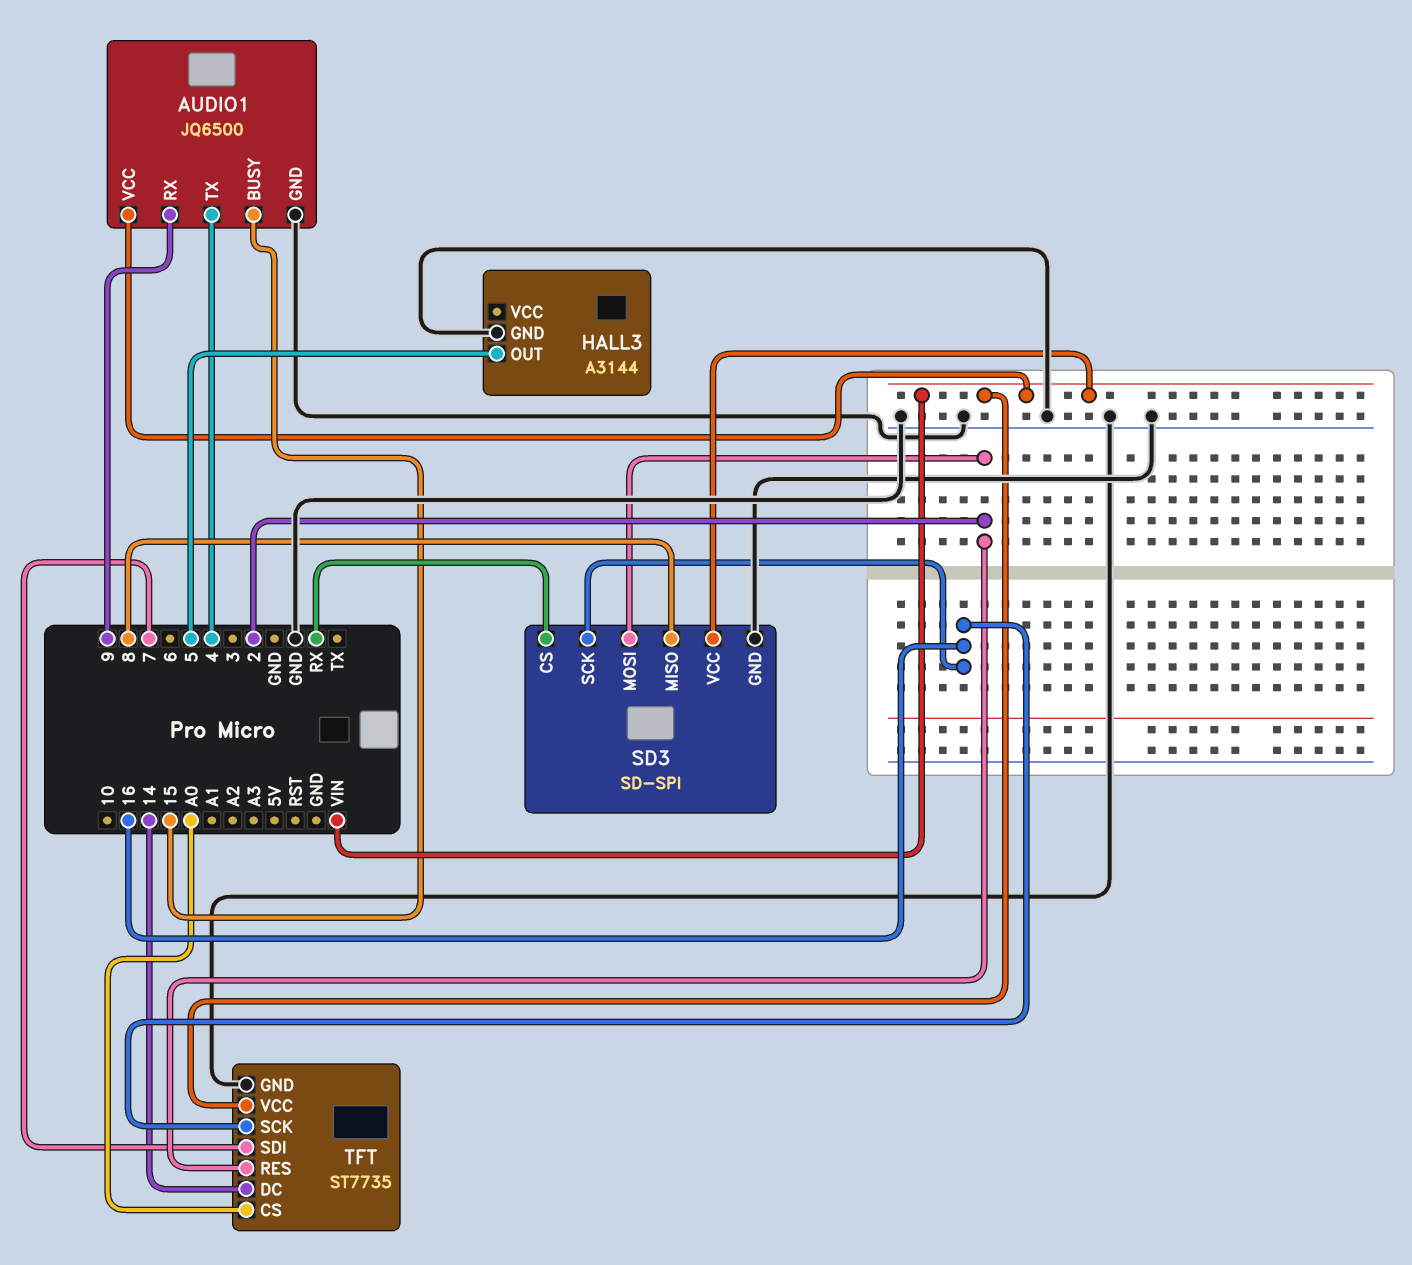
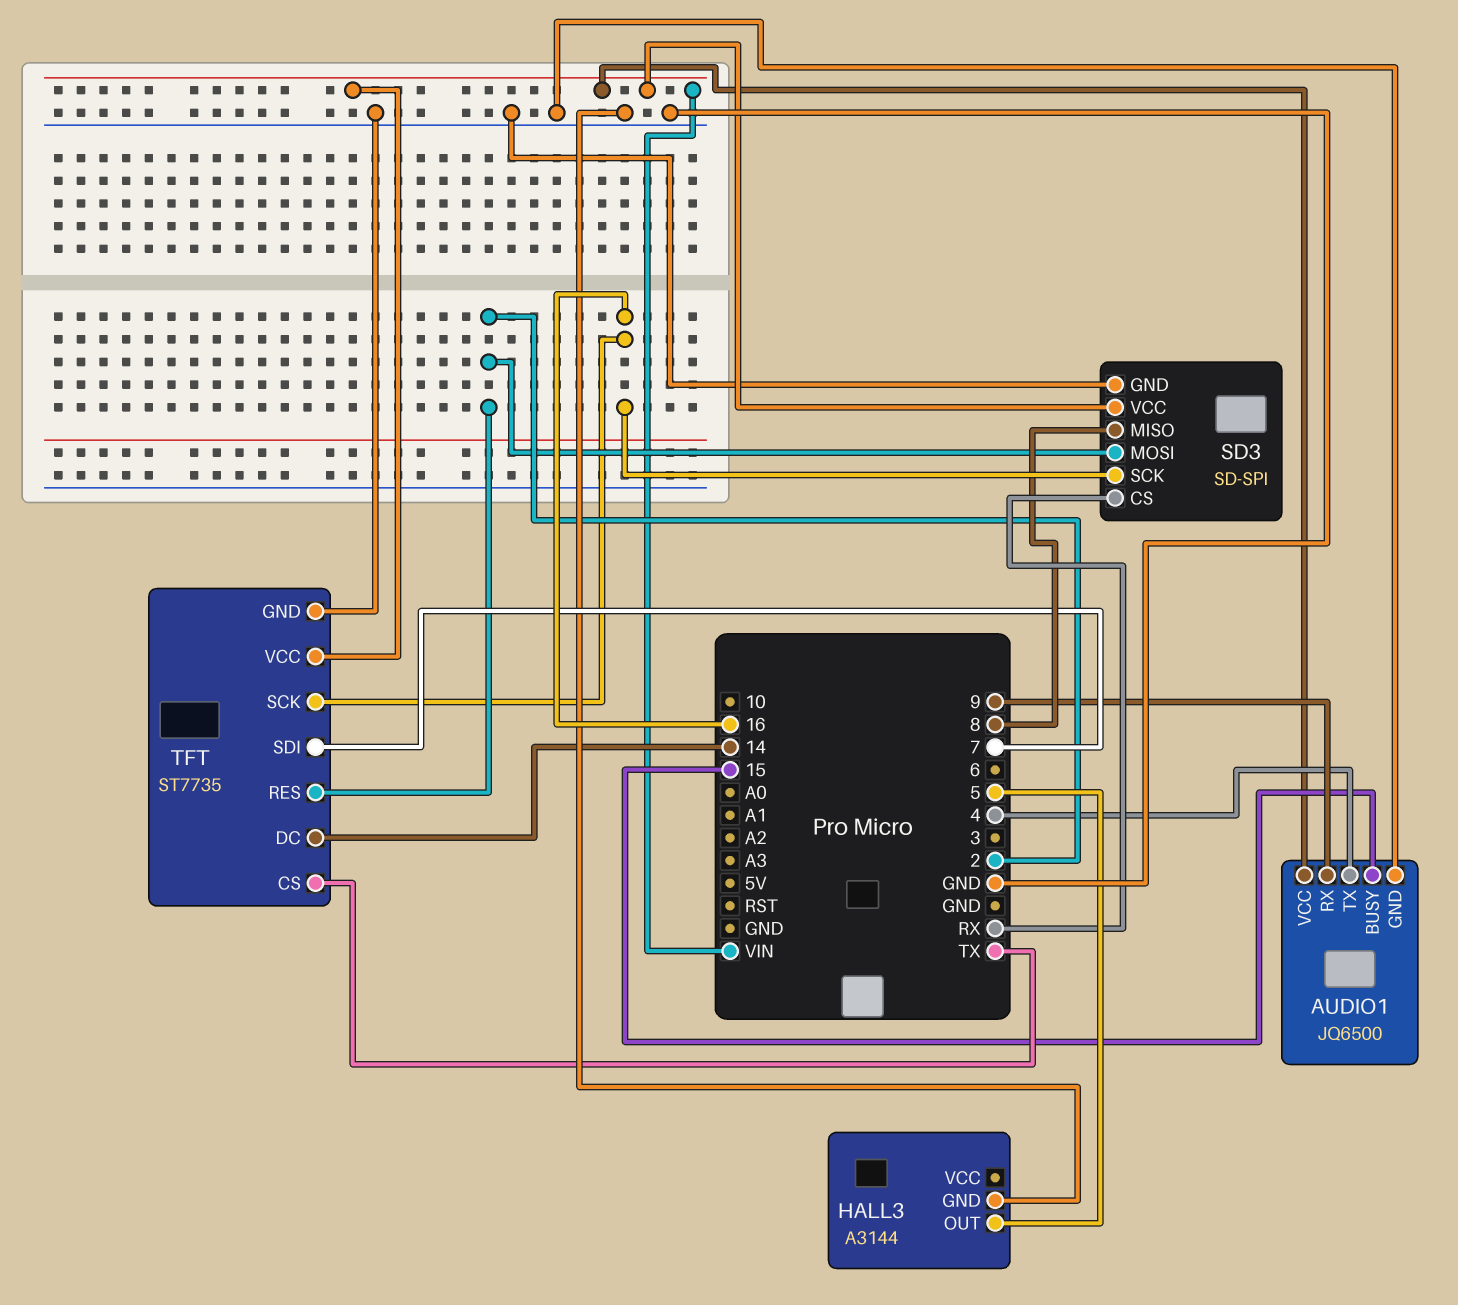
TFT pin CS: A0 -> TX

